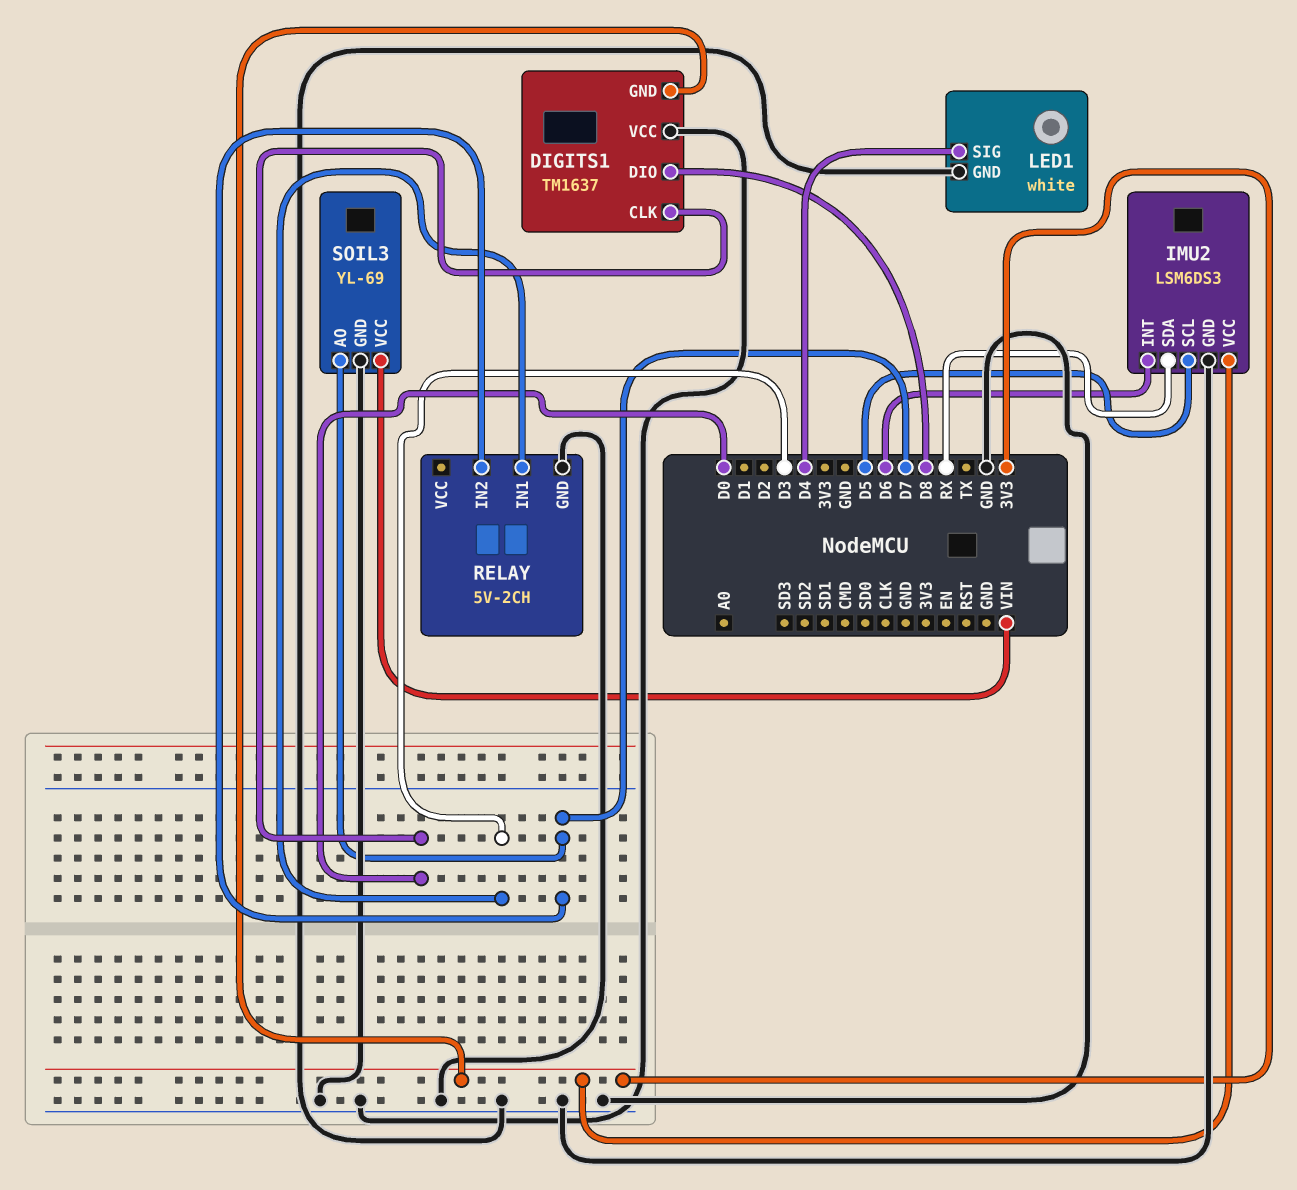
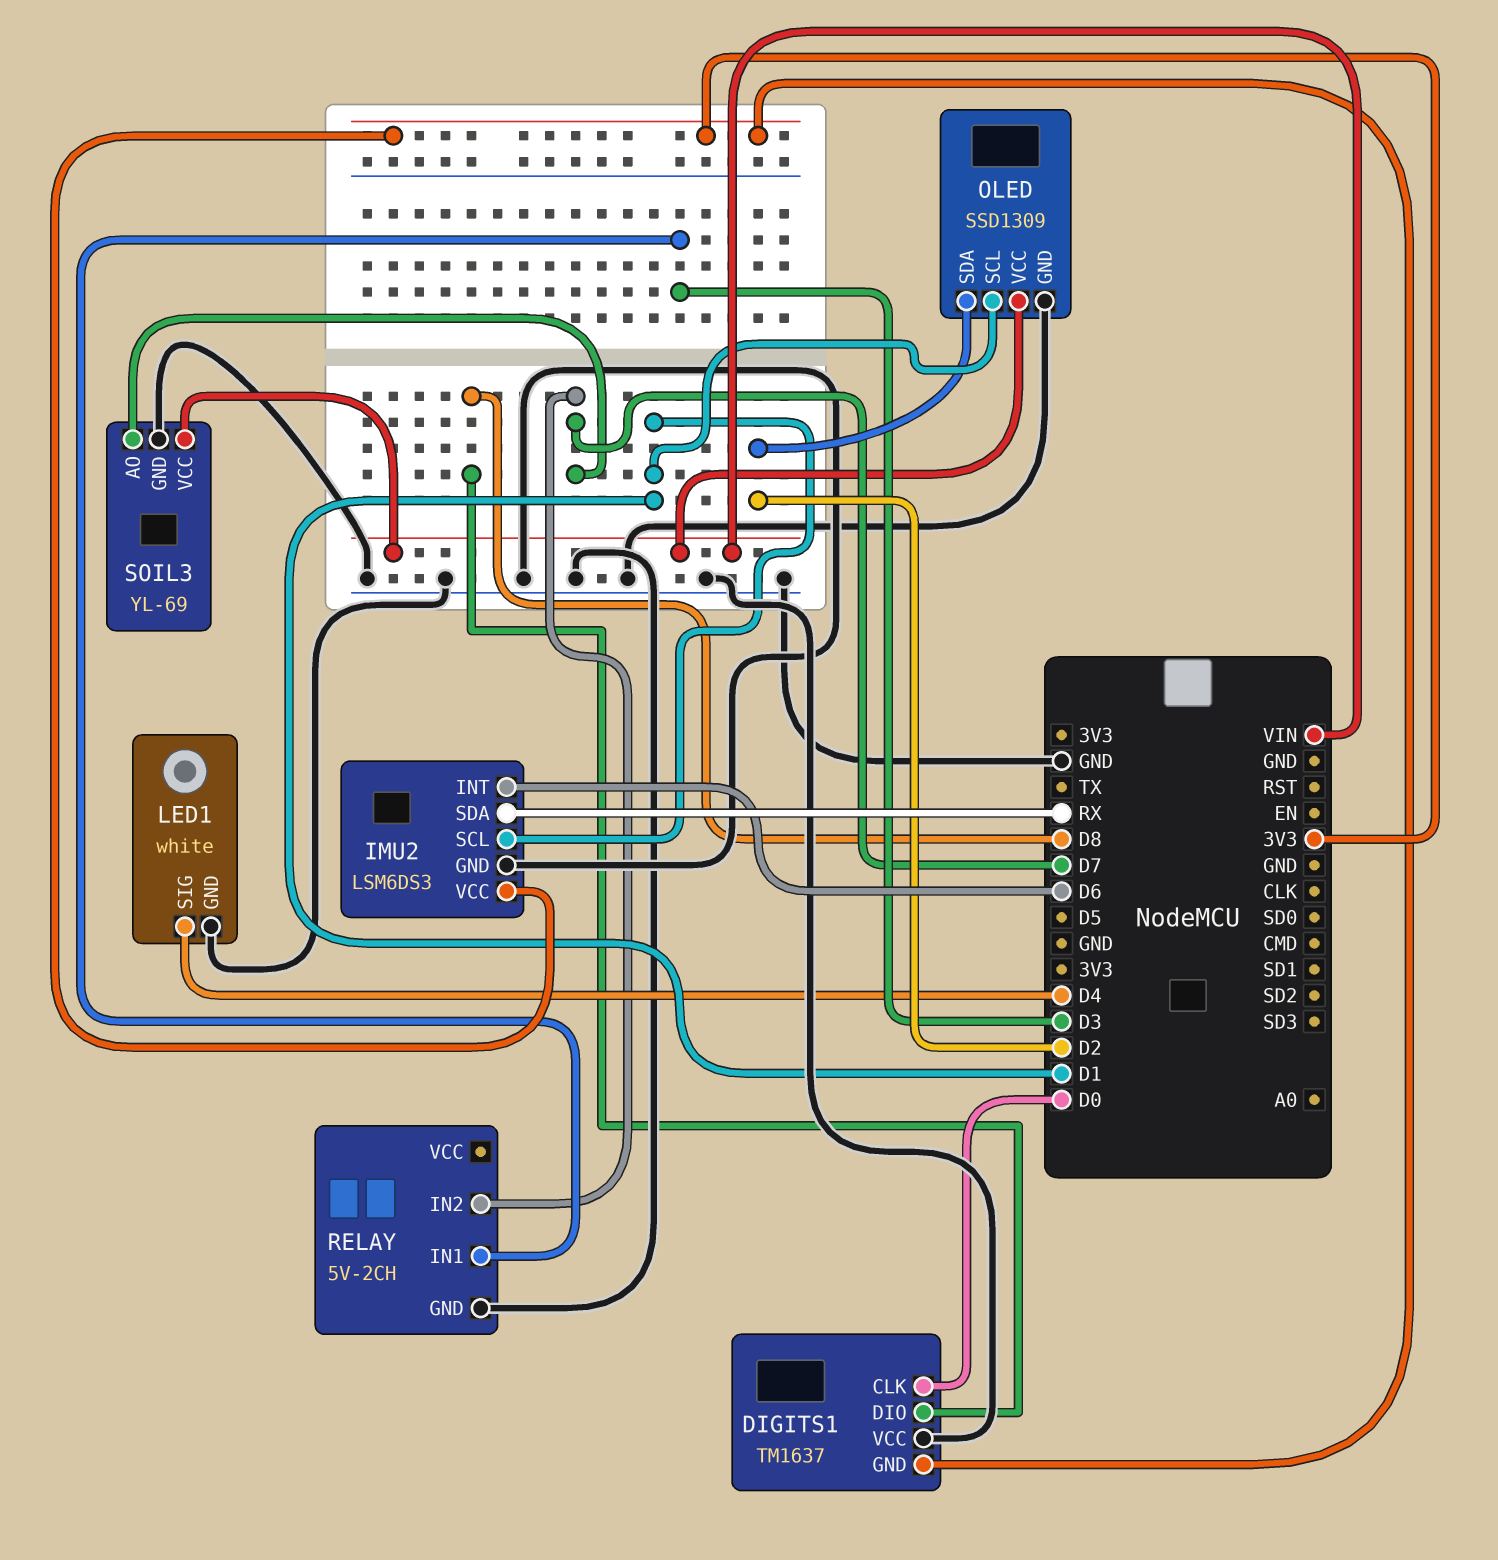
IMU2 pin SCL: D5 -> D1
OLED: none -> SSD1309
OLED pin GND: none -> GND
OLED pin SCL: none -> D1
OLED pin SDA: none -> D2
OLED pin VCC: none -> VIN

